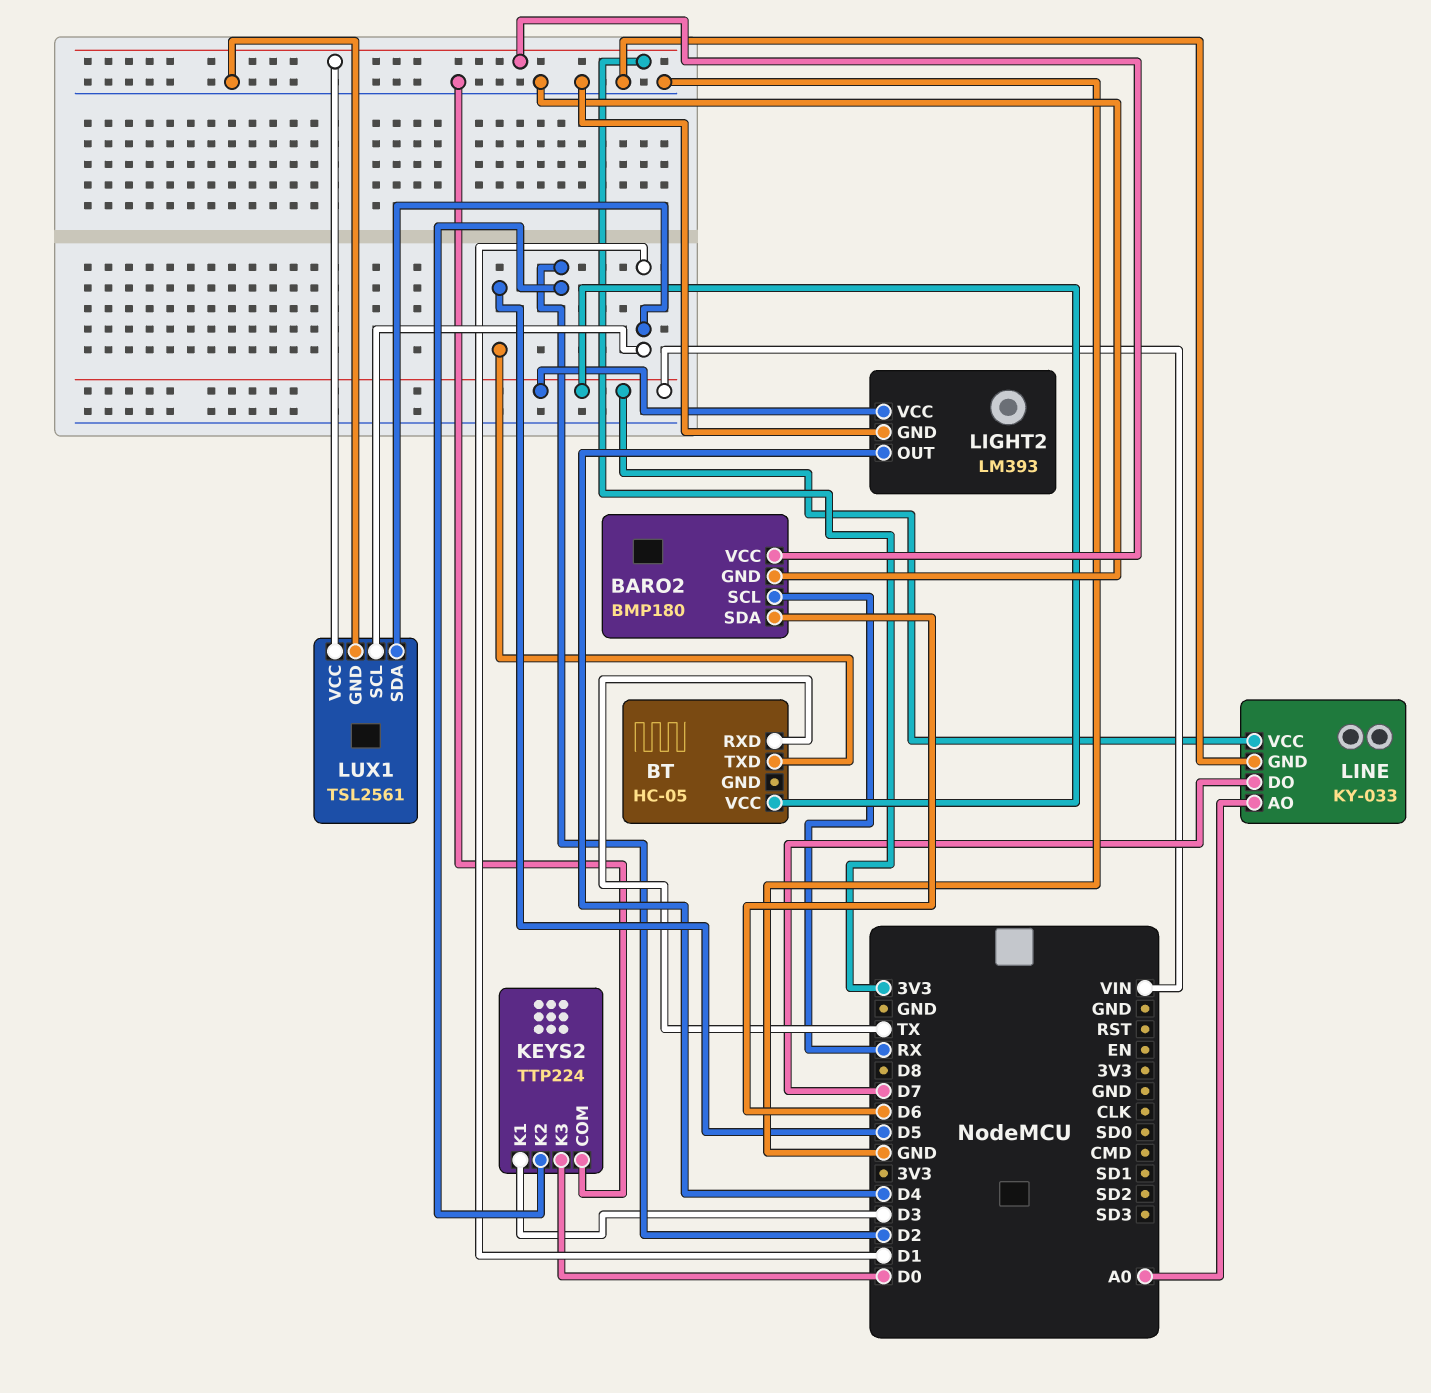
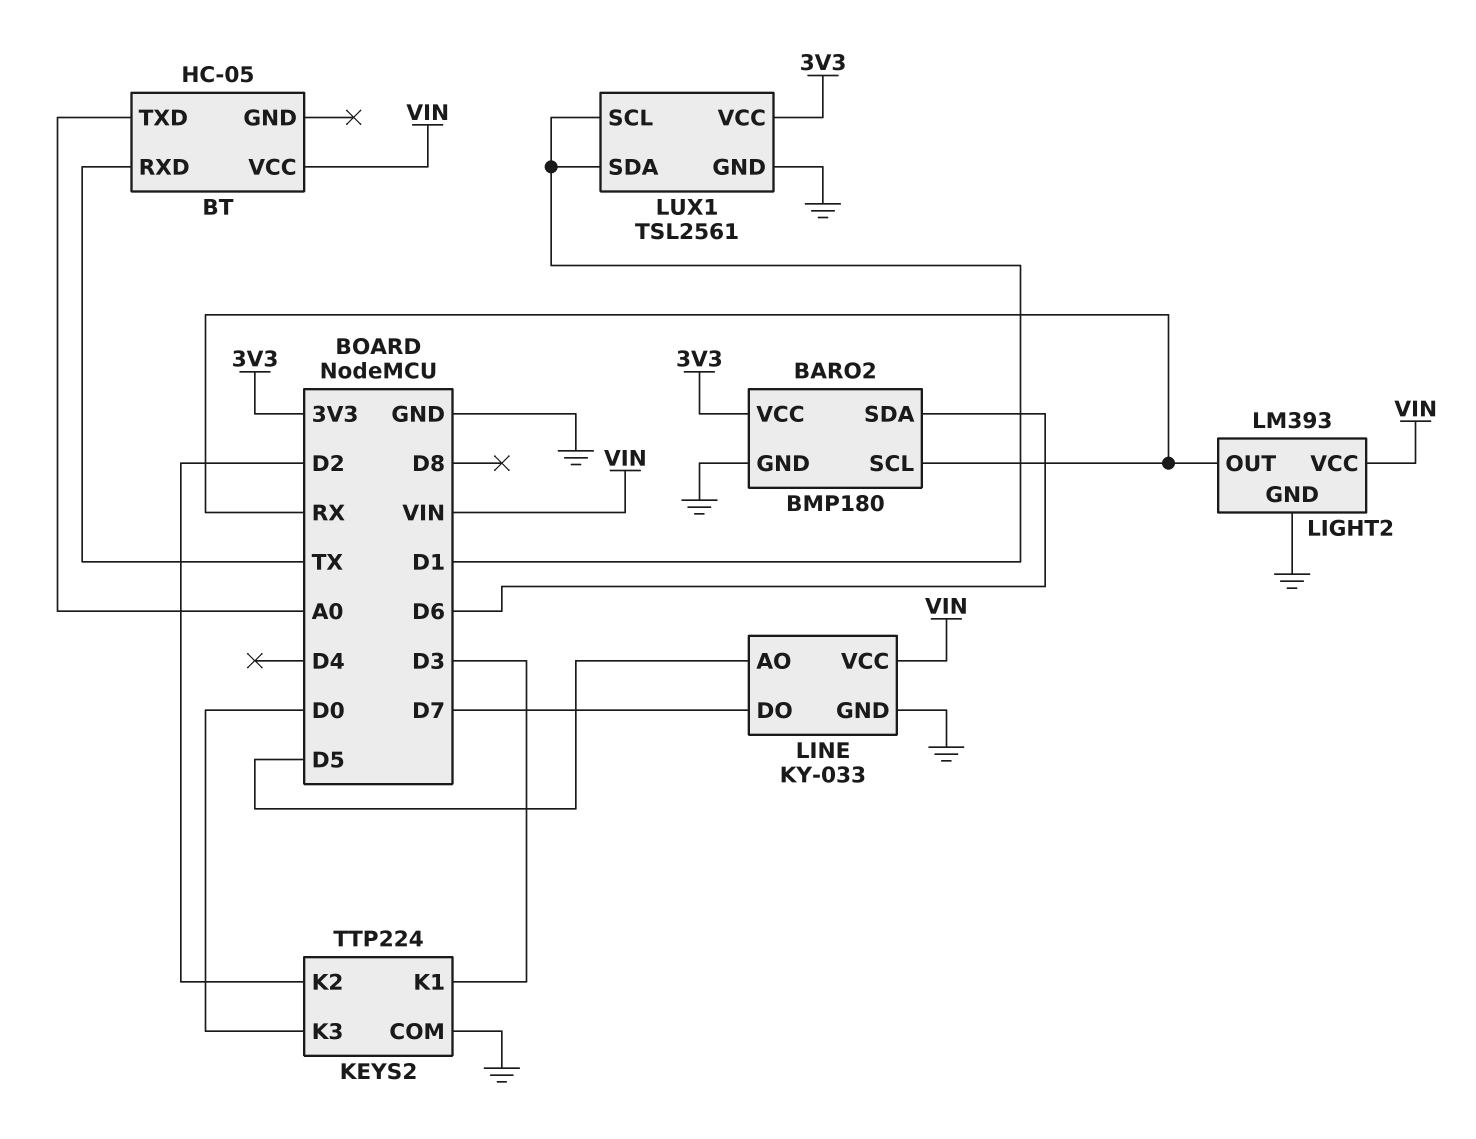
BT pin TXD: D5 -> A0
LIGHT2 pin OUT: D4 -> RX
LINE pin AO: A0 -> D5

